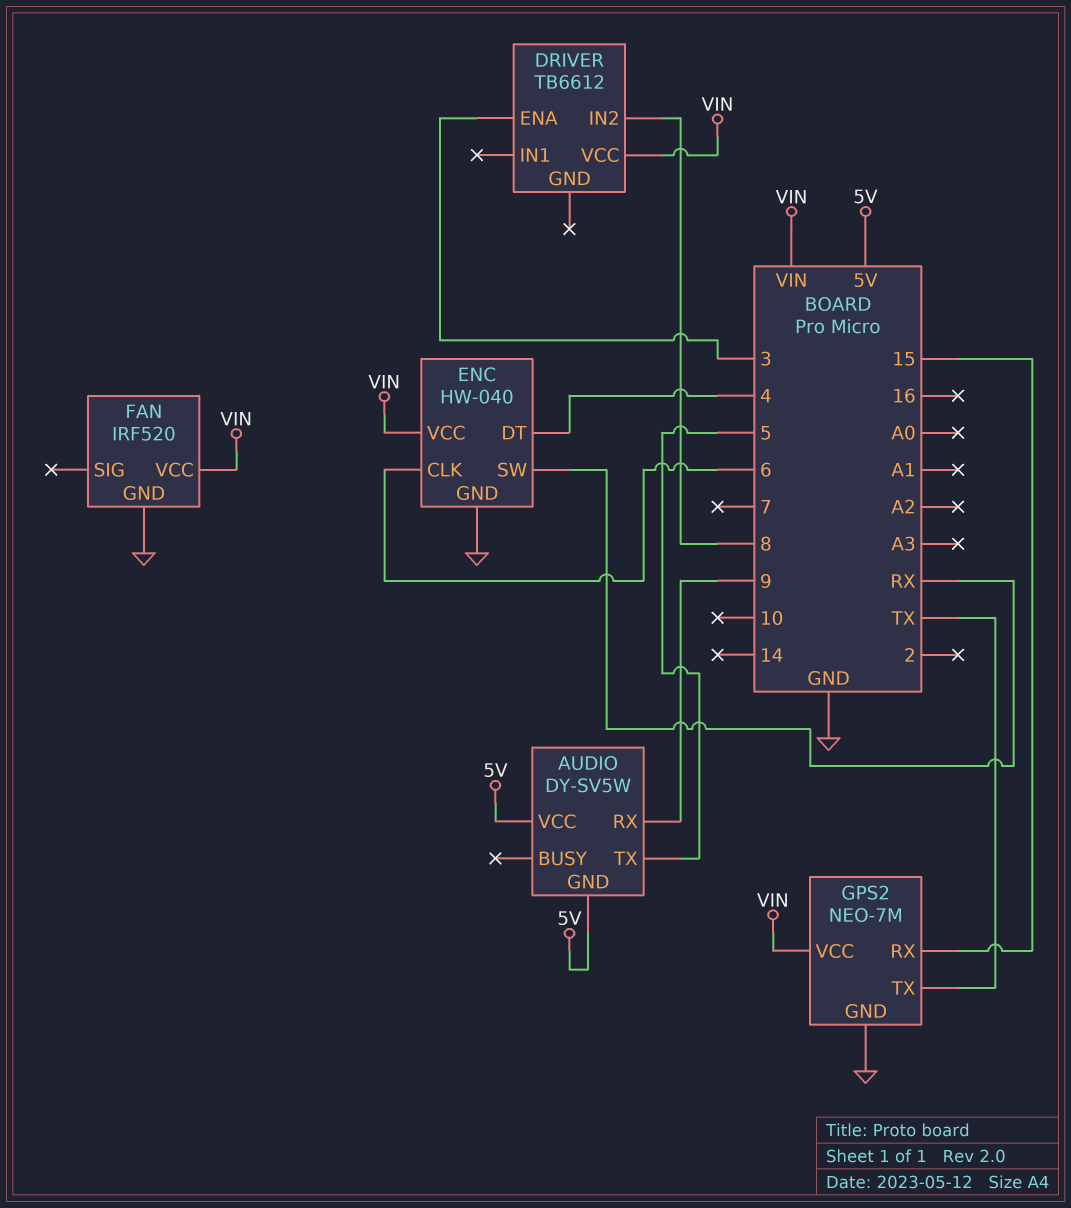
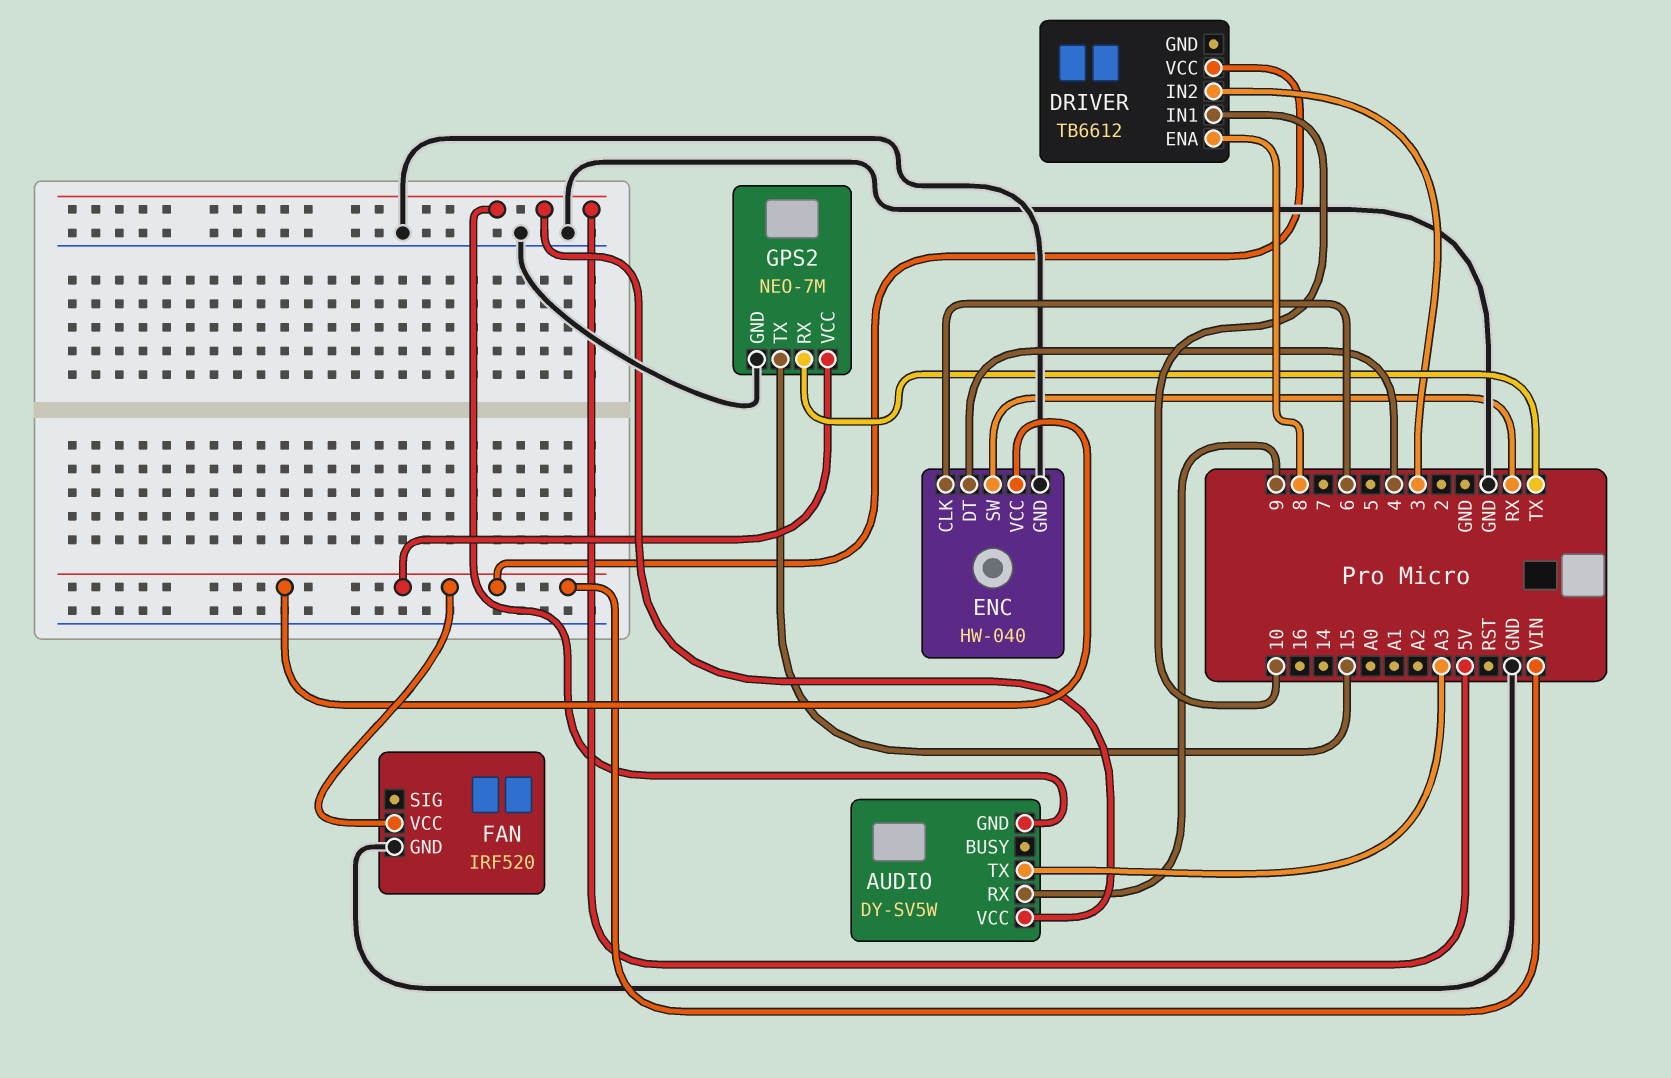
AUDIO pin TX: 5 -> A3
DRIVER pin ENA: 3 -> 8
DRIVER pin IN1: none -> 10
DRIVER pin IN2: 8 -> 3
GPS2 pin RX: 15 -> TX
GPS2 pin TX: TX -> 15

